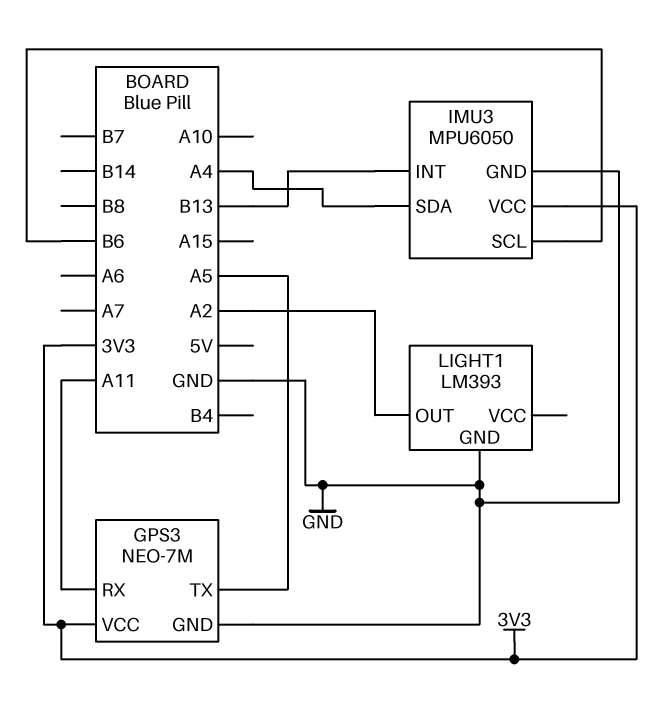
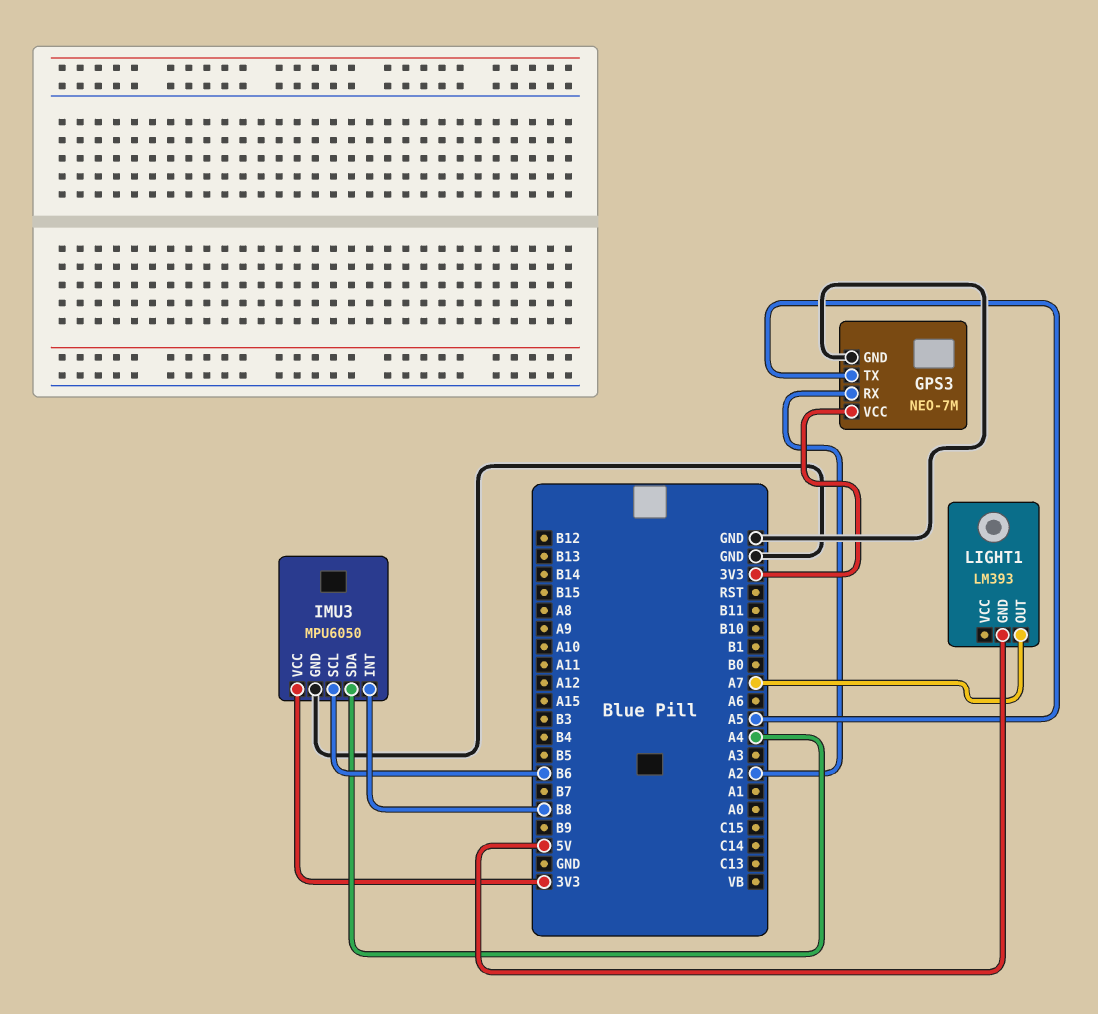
GPS3 pin RX: A11 -> A2
IMU3 pin INT: B13 -> B8
LIGHT1 pin GND: GND -> 5V
LIGHT1 pin OUT: A2 -> A7

